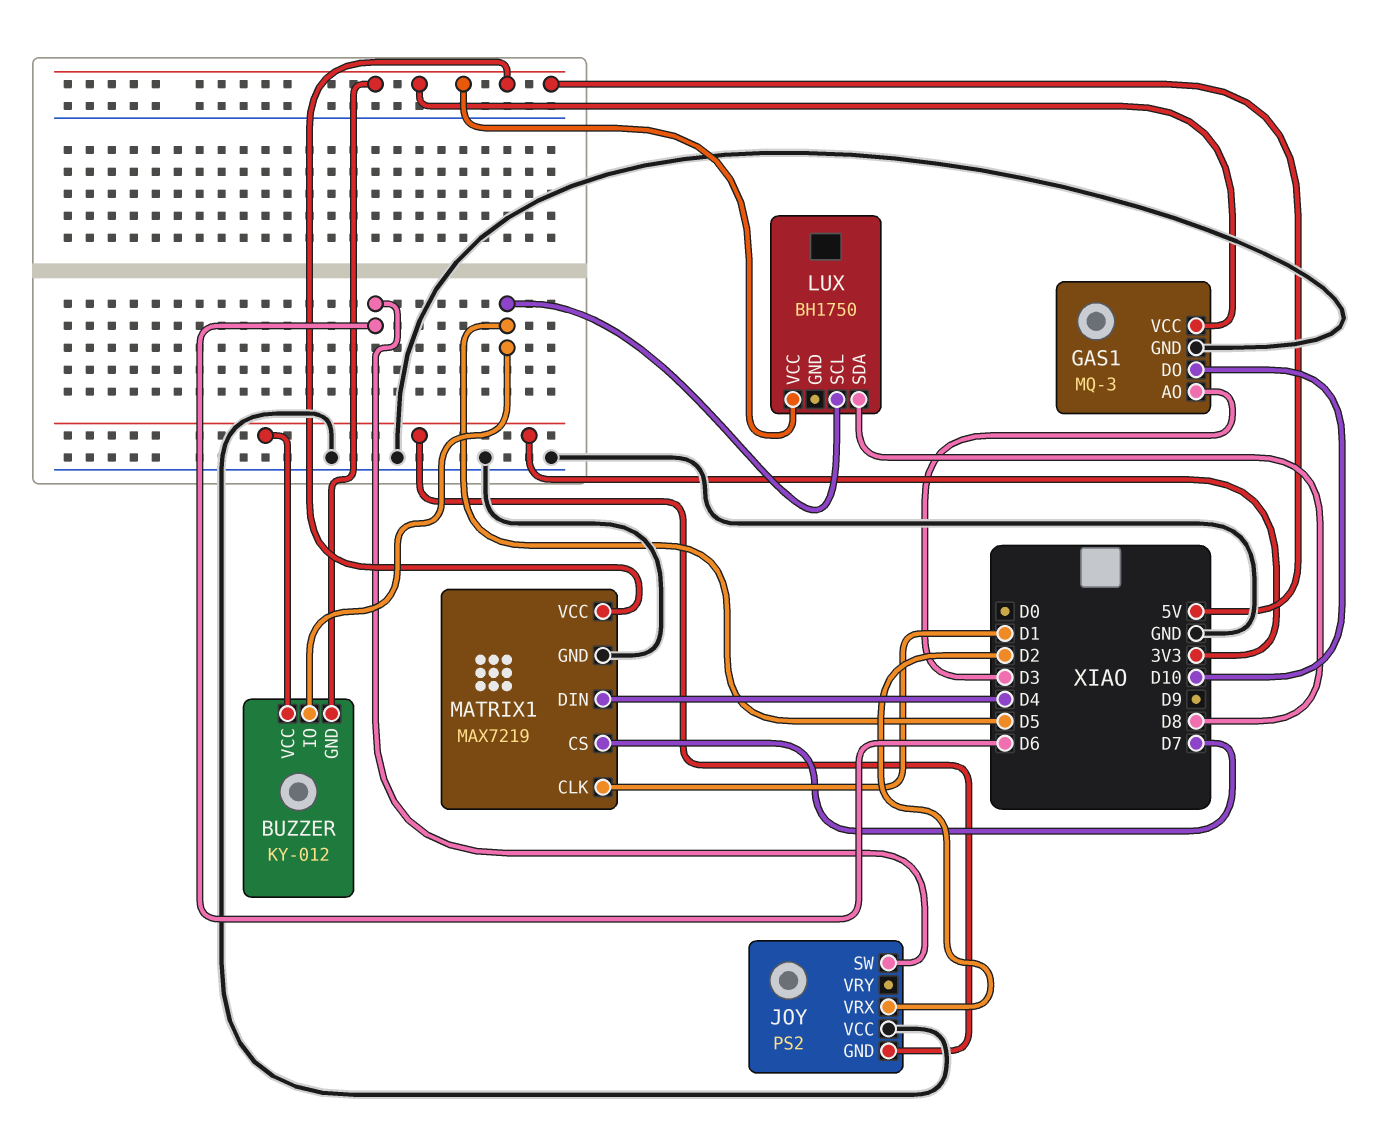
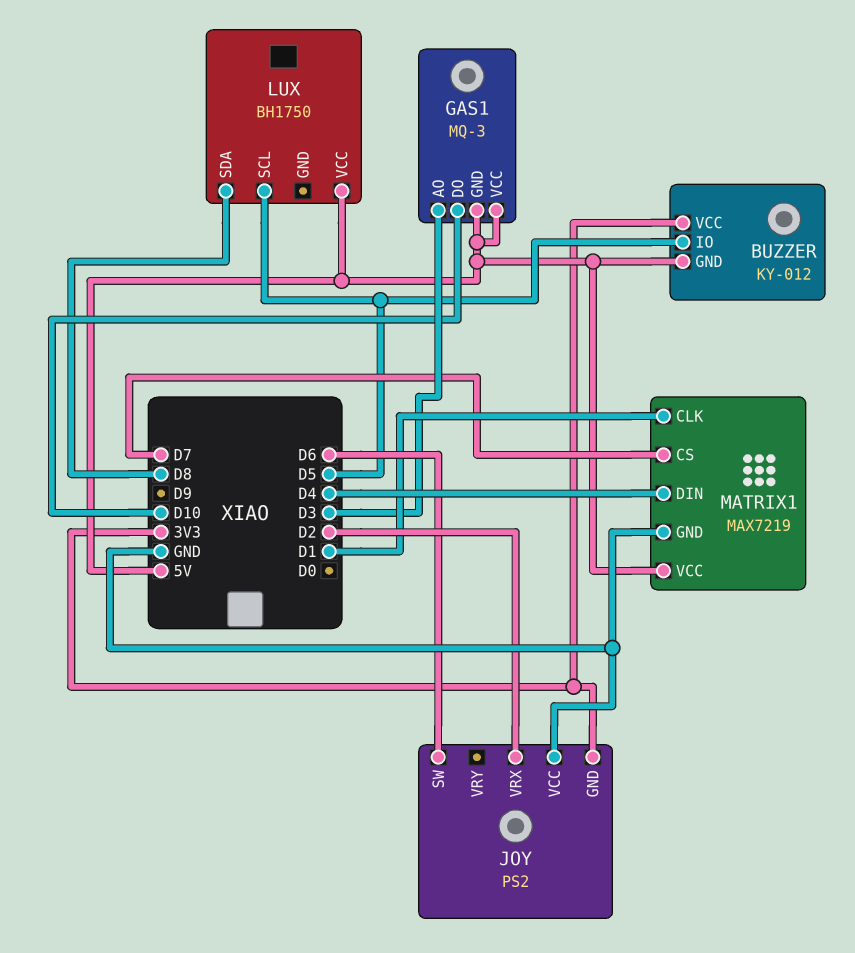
GAS1 pin GND: GND -> 5V

